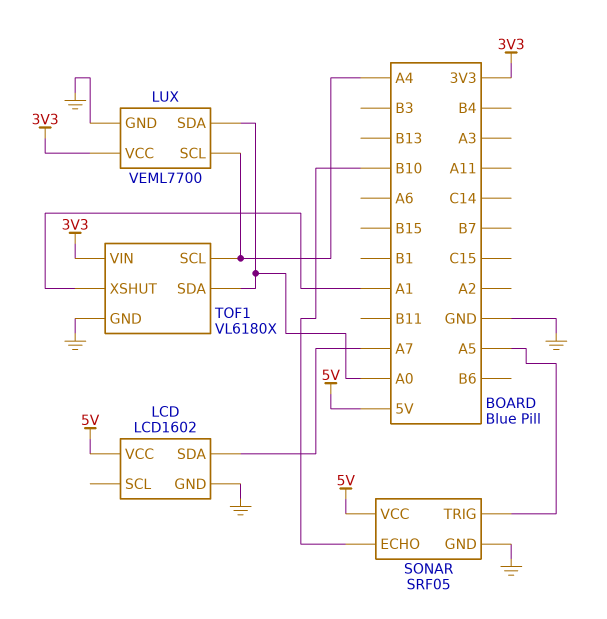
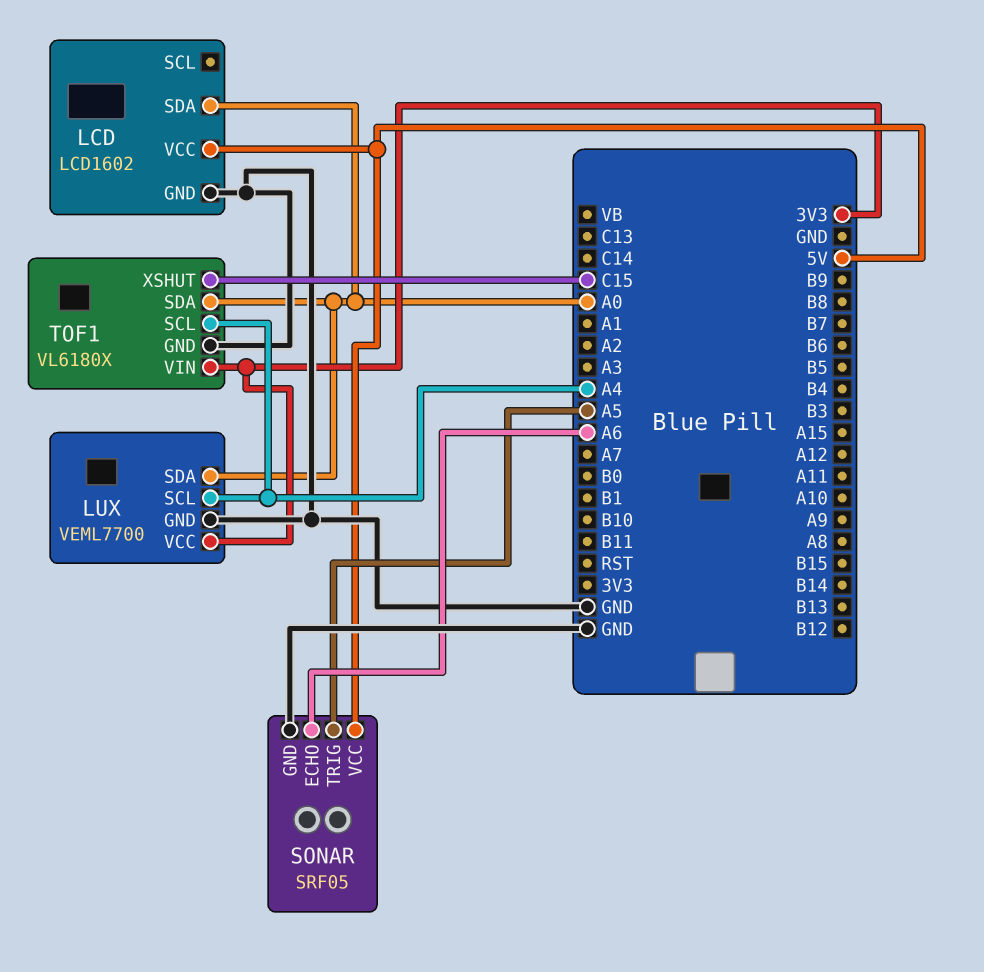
LCD pin SDA: A7 -> A0
SONAR pin ECHO: B10 -> A6
TOF1 pin XSHUT: A1 -> C15

